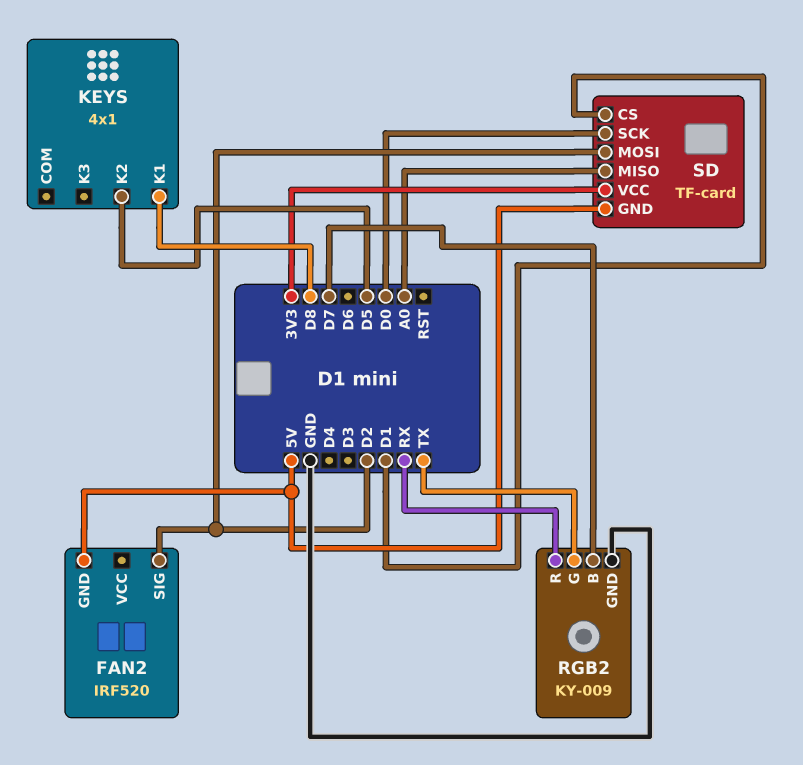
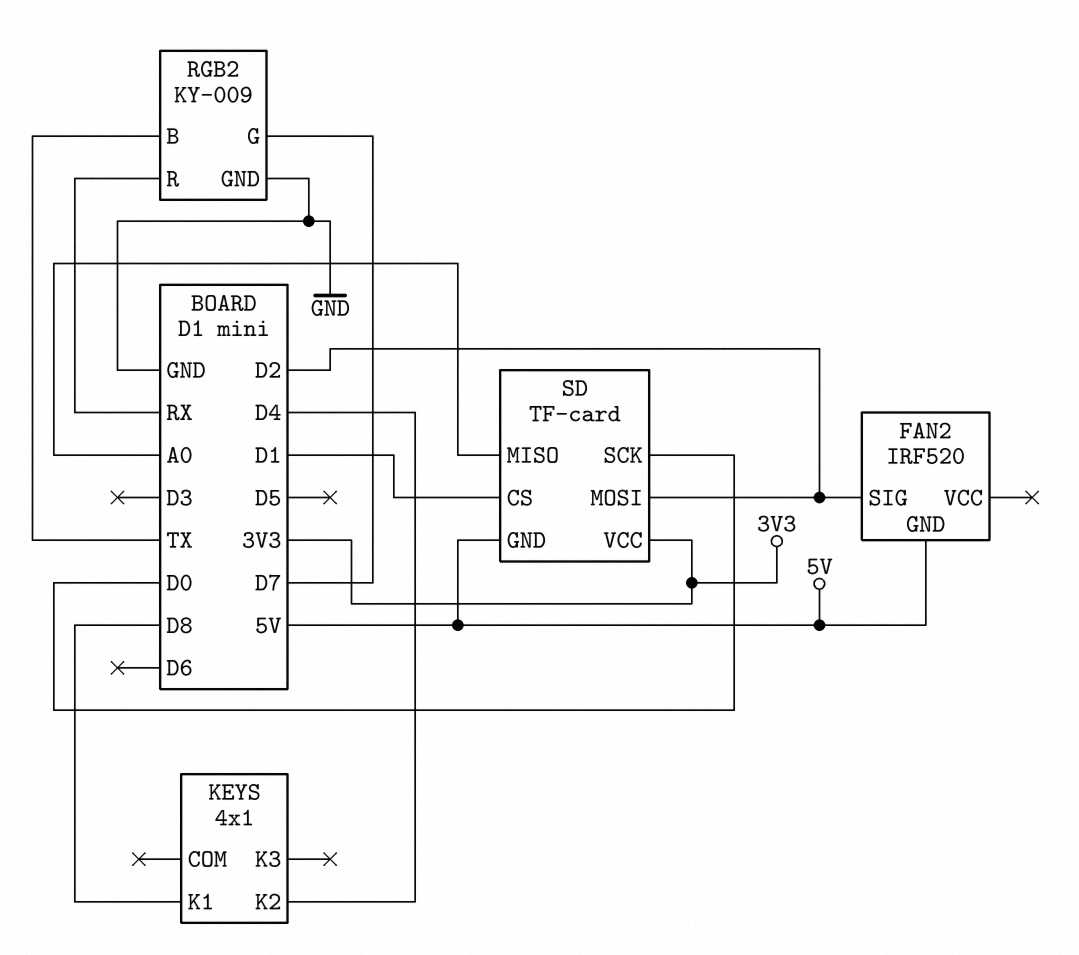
KEYS pin K2: D5 -> D4
RGB2 pin B: D7 -> TX
RGB2 pin G: TX -> D7

